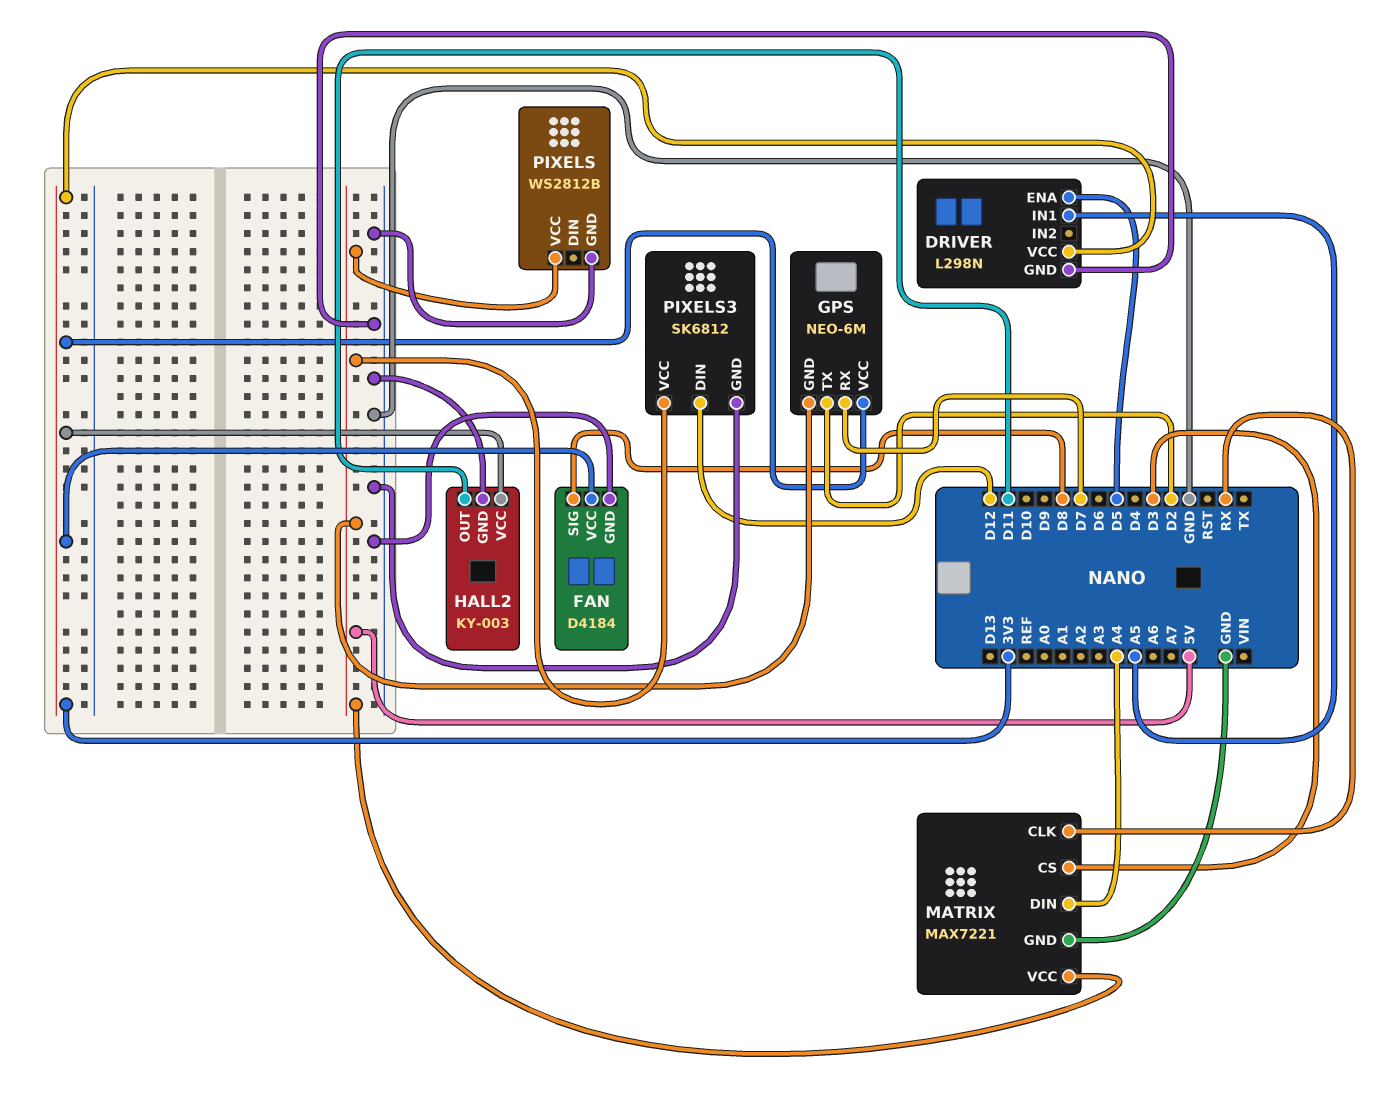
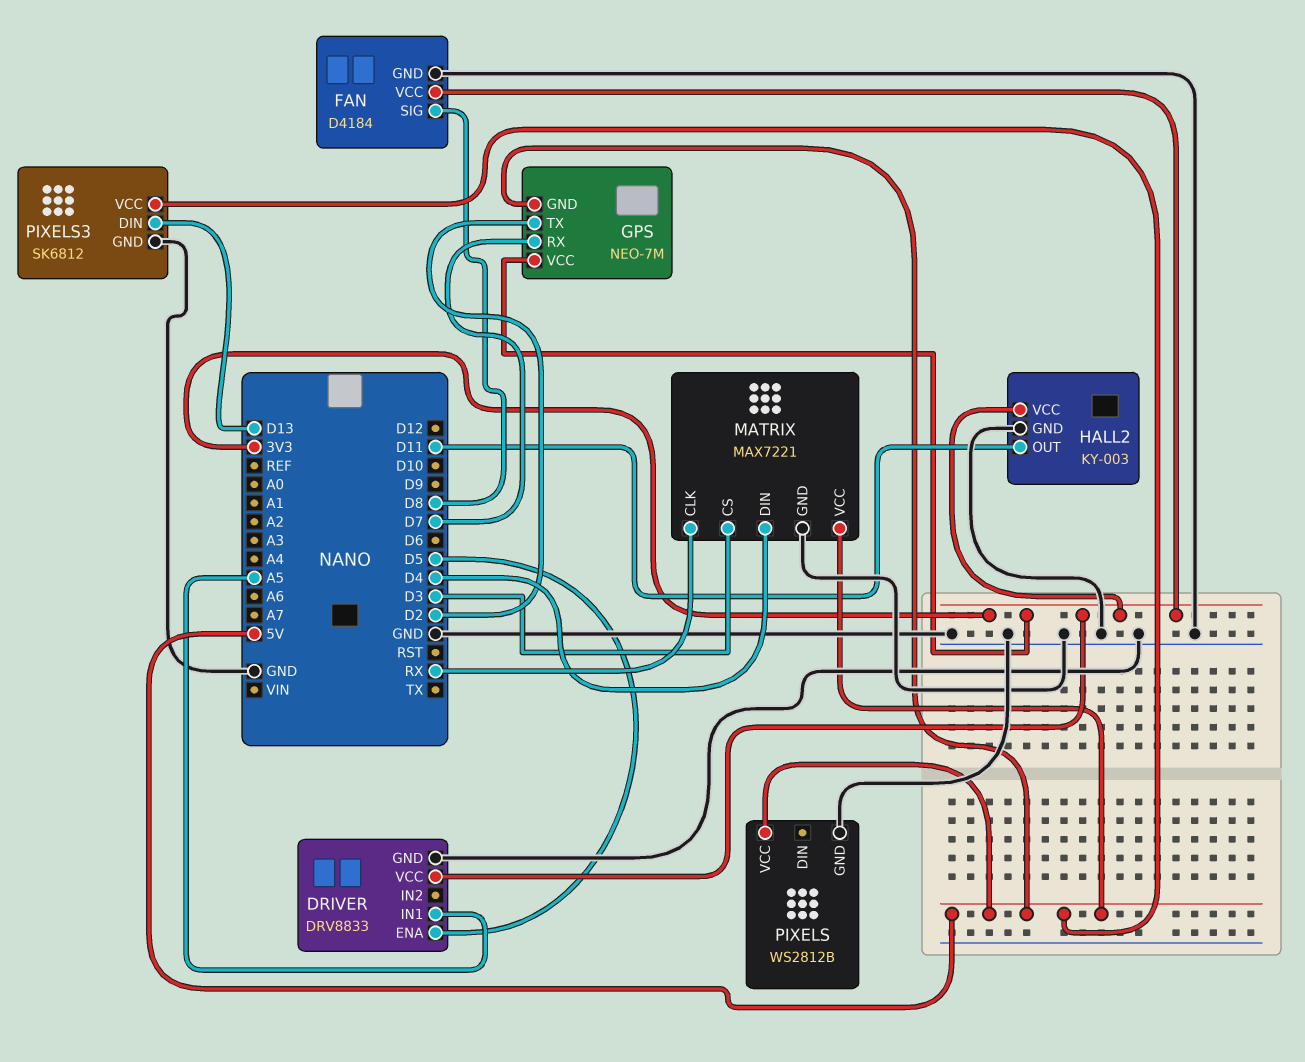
DRIVER: L298N -> DRV8833
GPS: NEO-6M -> NEO-7M
MATRIX pin DIN: A4 -> D4
PIXELS3 pin DIN: D12 -> D13

